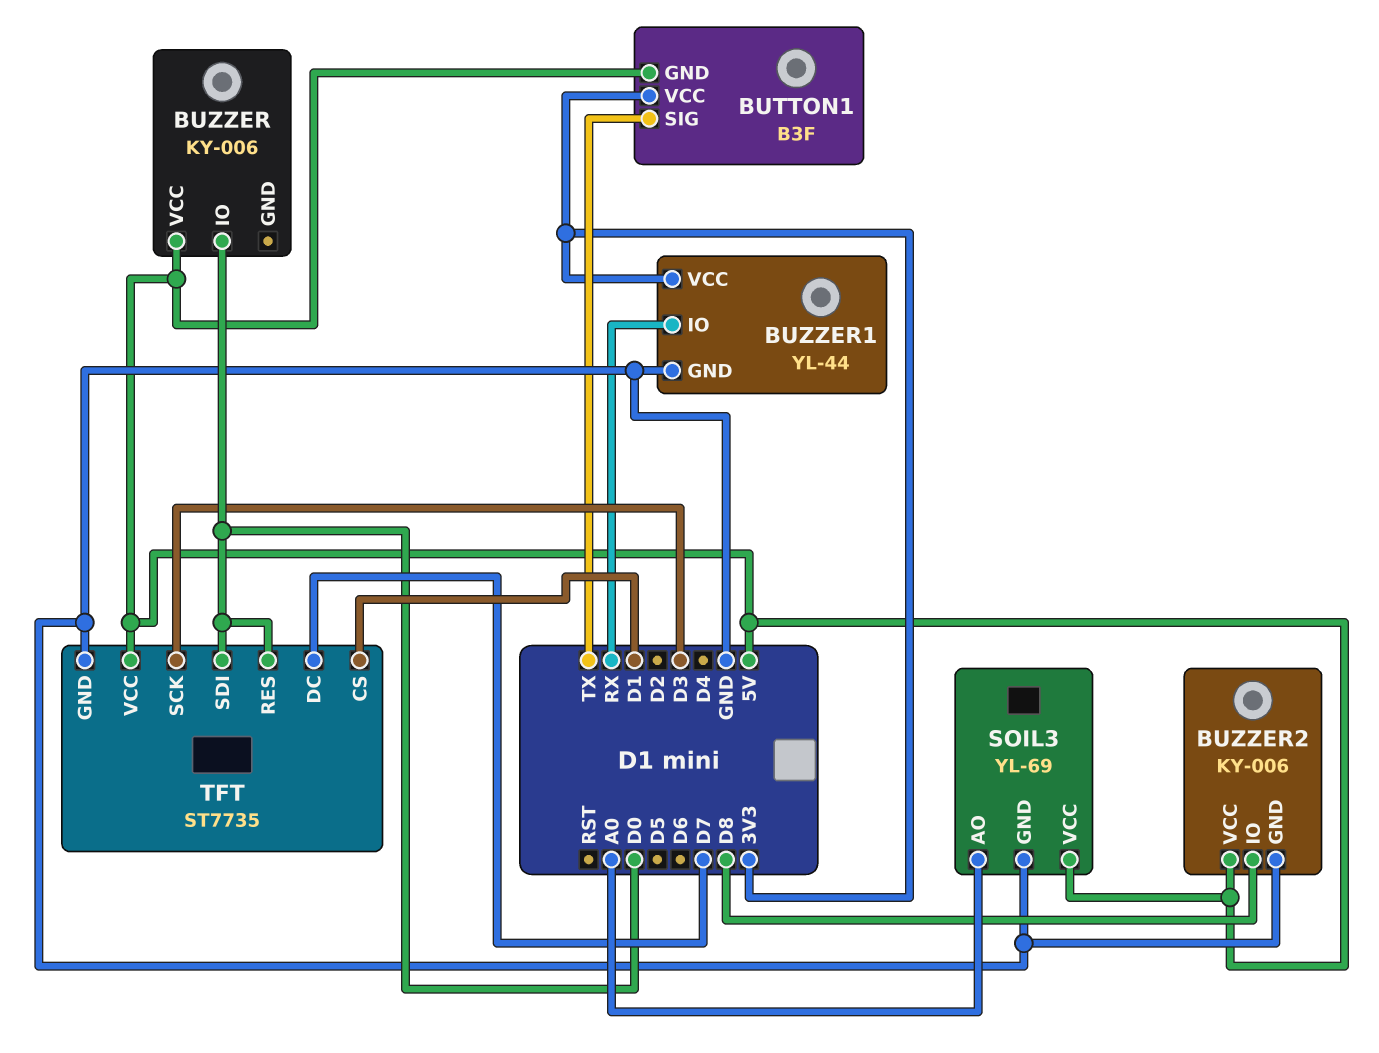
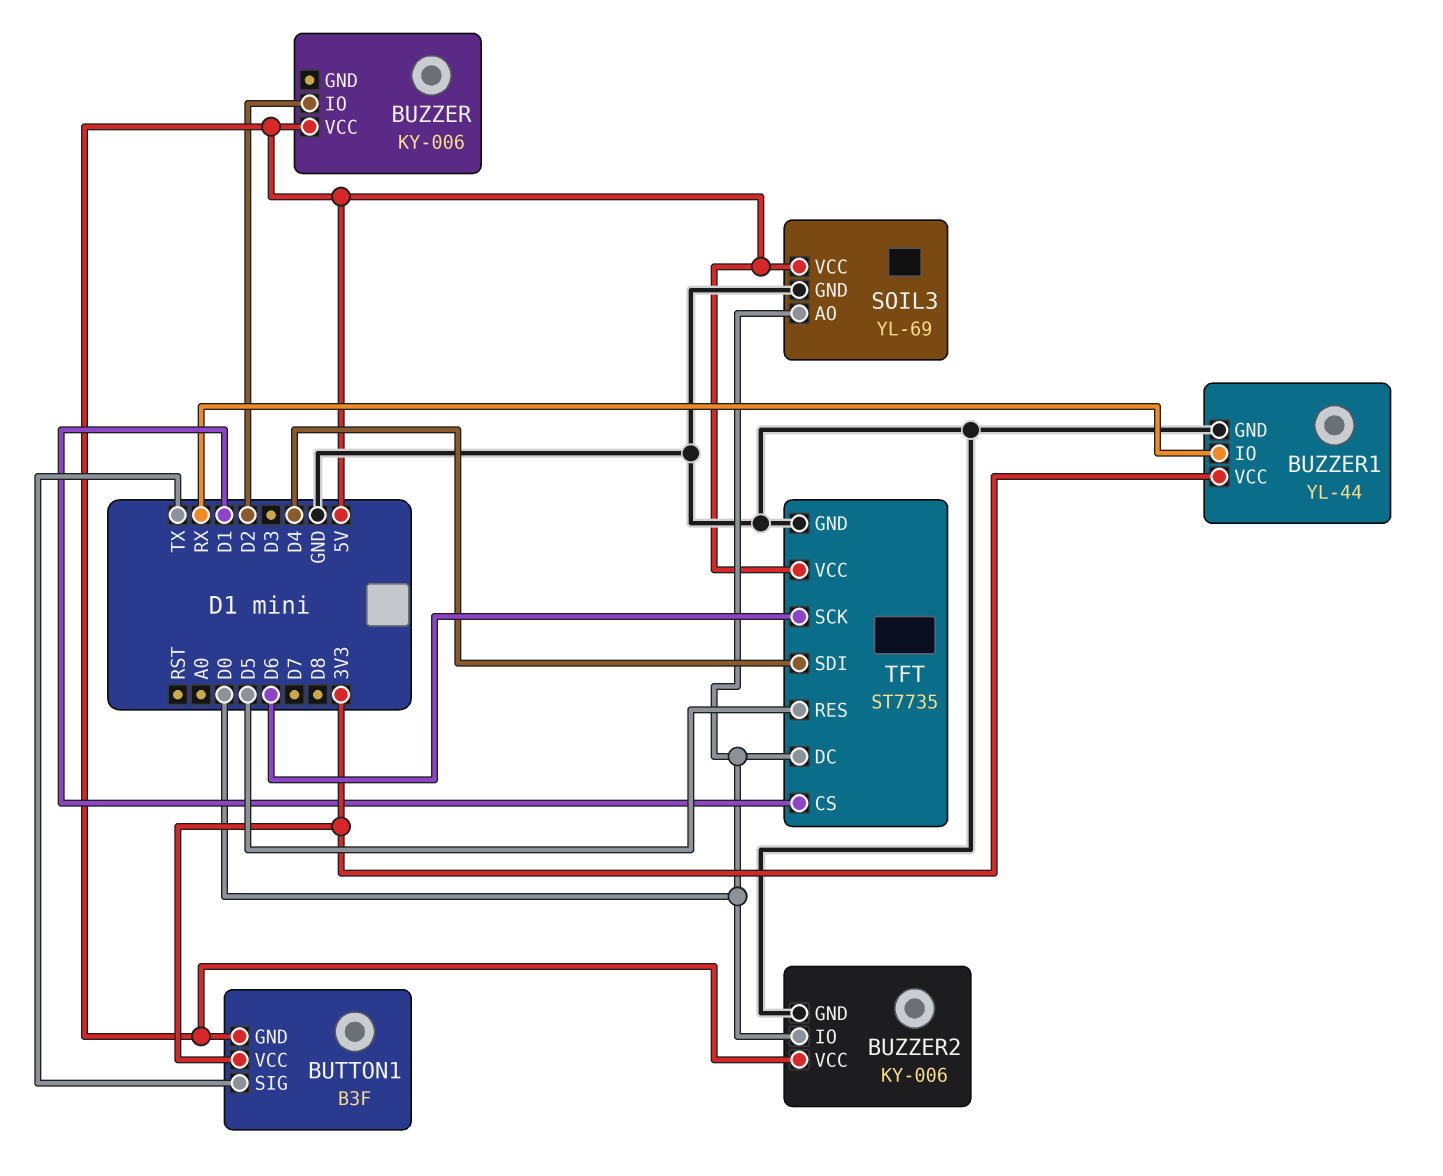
BUZZER pin IO: D0 -> D2
BUZZER2 pin IO: D8 -> D0
SOIL3 pin AO: A0 -> D0
TFT pin DC: D7 -> D0
TFT pin RES: D0 -> D5
TFT pin SCK: D3 -> D6
TFT pin SDI: D0 -> D4

